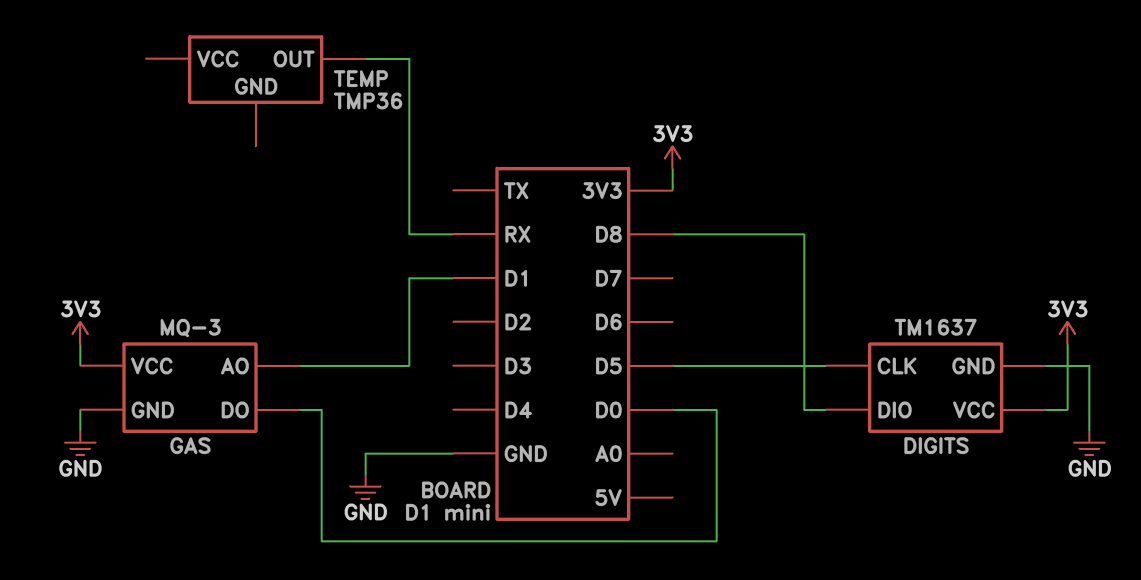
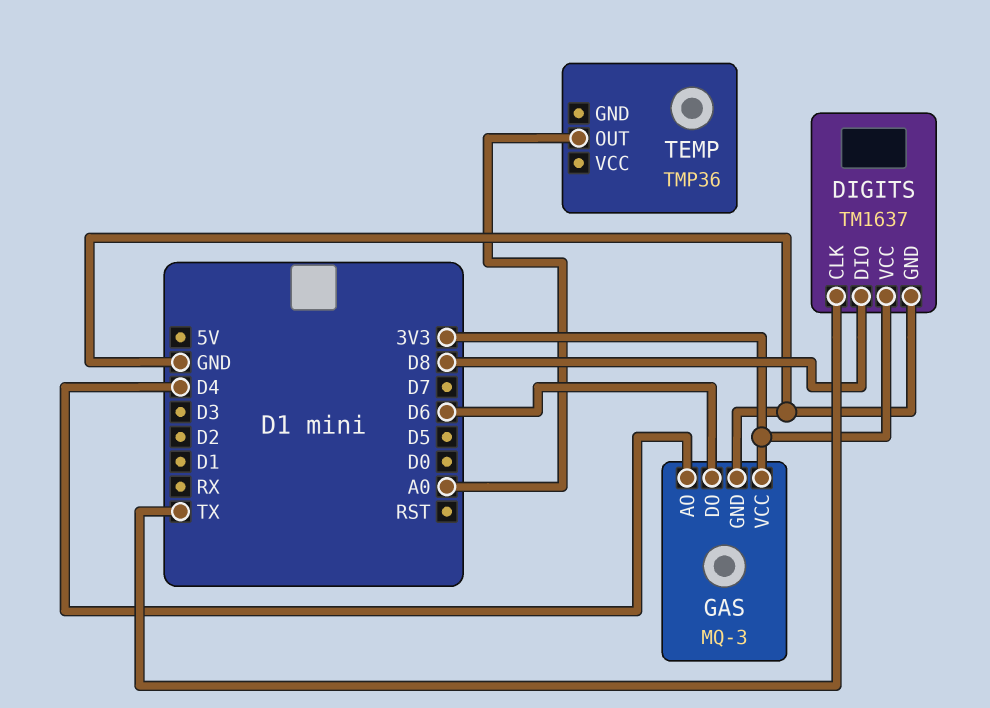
DIGITS pin CLK: D5 -> TX
GAS pin AO: D1 -> D4
GAS pin DO: D0 -> D6
TEMP pin OUT: RX -> A0

